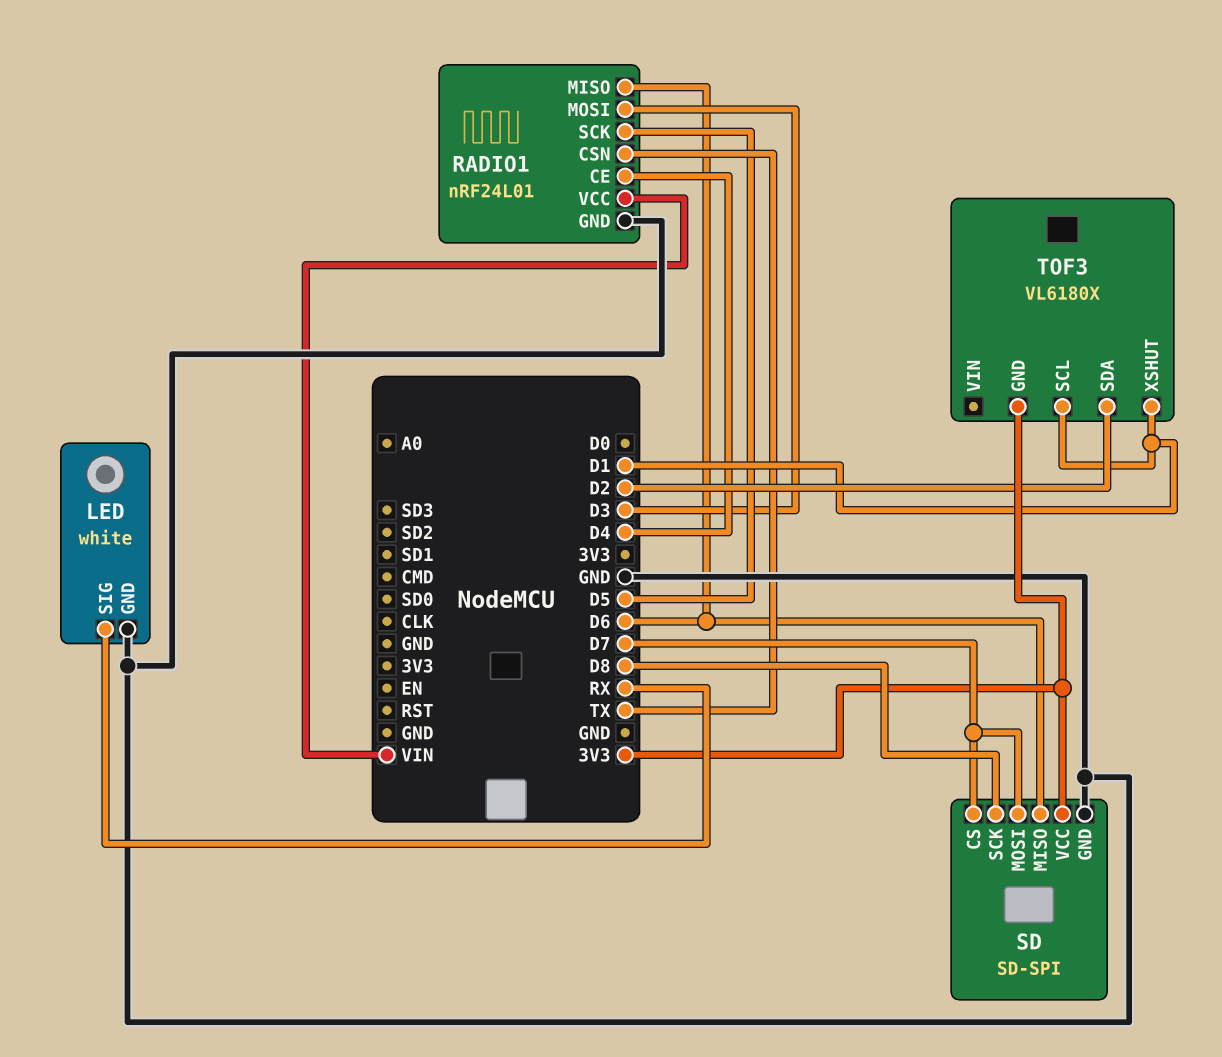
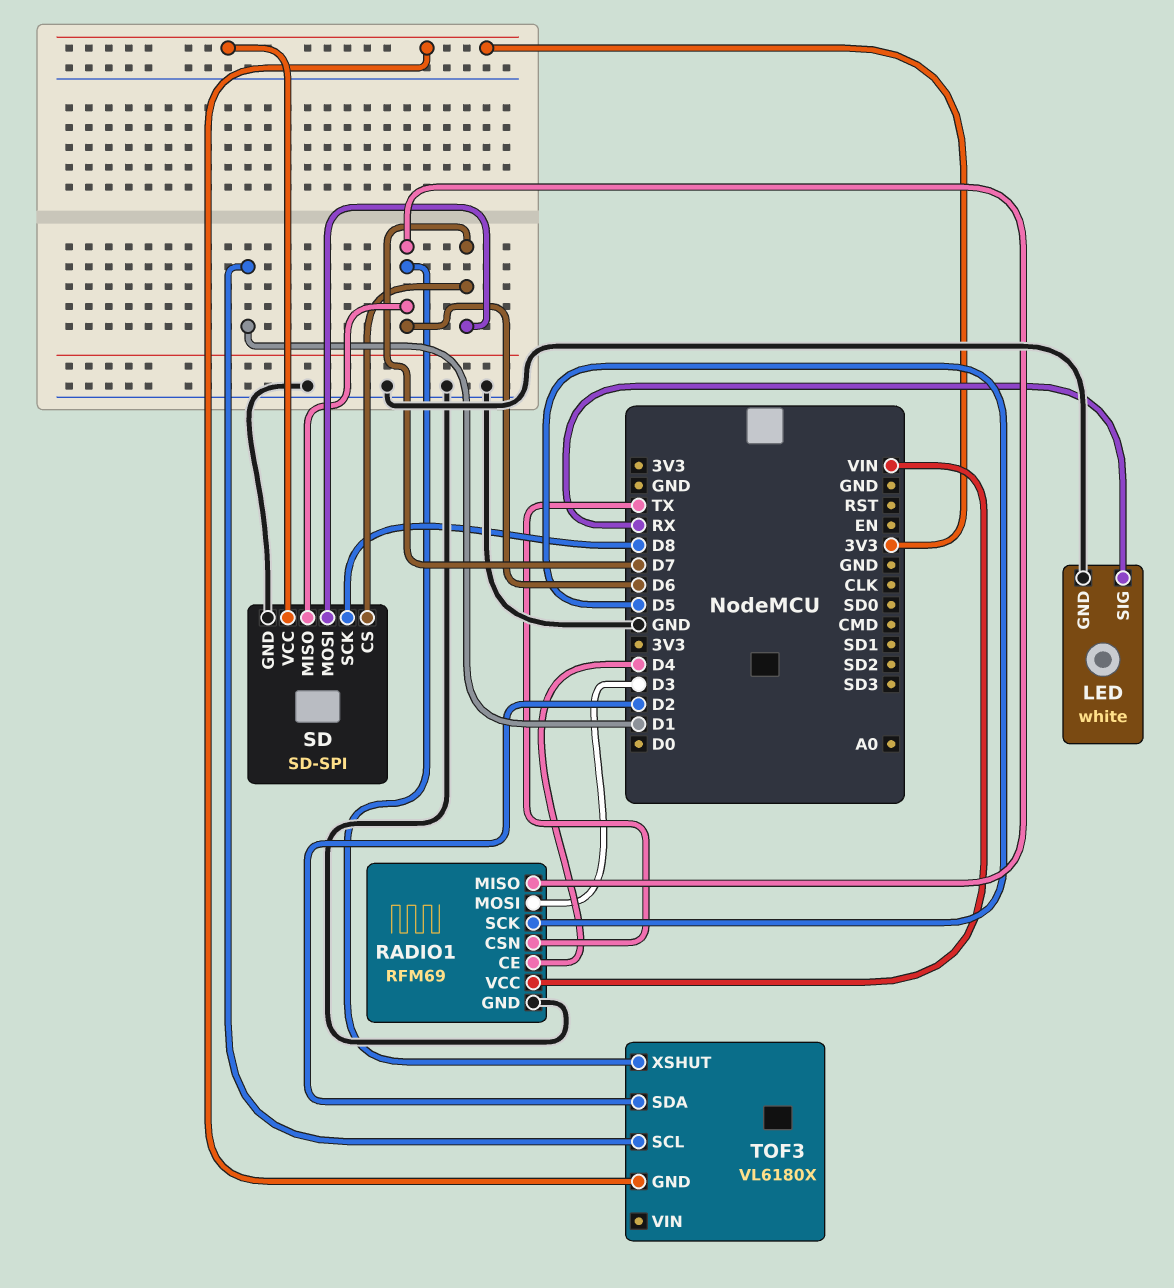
RADIO1: nRF24L01 -> RFM69
TOF3 pin XSHUT: D1 -> D6

